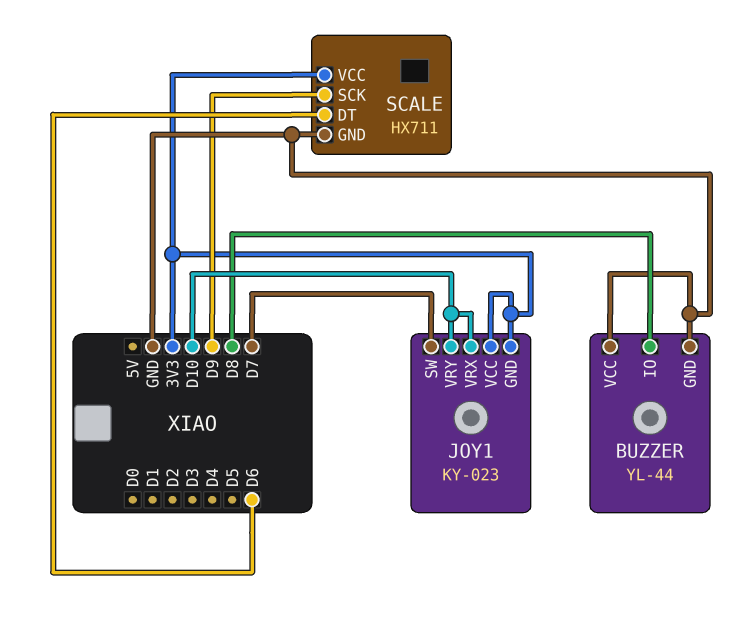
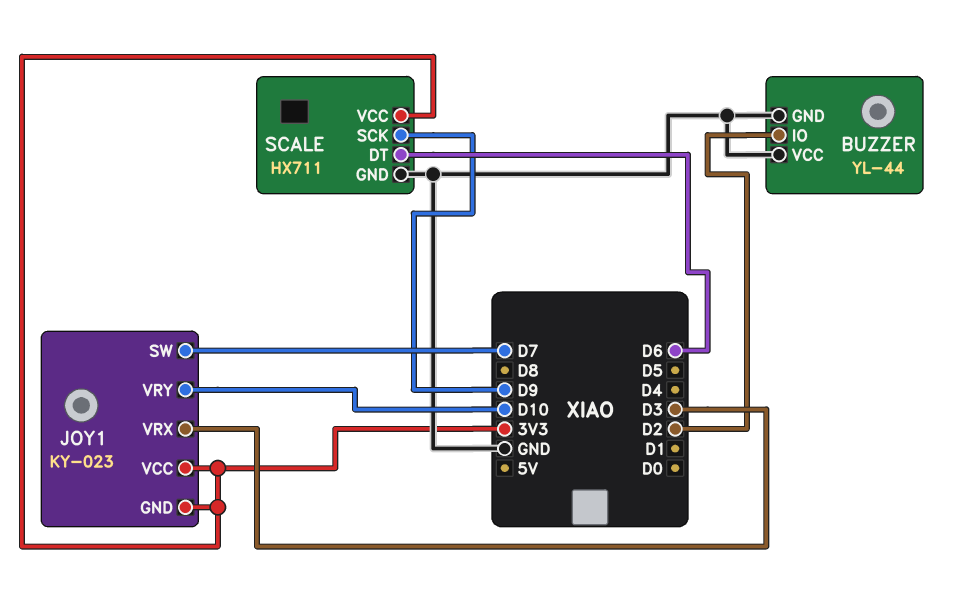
BUZZER pin IO: D8 -> D2
JOY1 pin VRX: D10 -> D3

